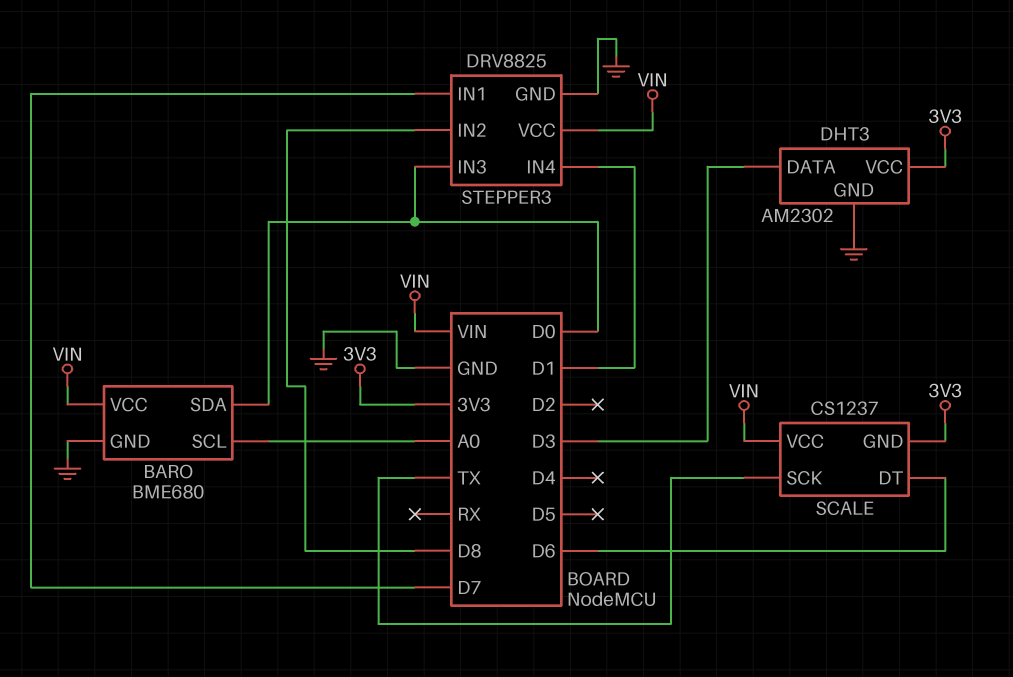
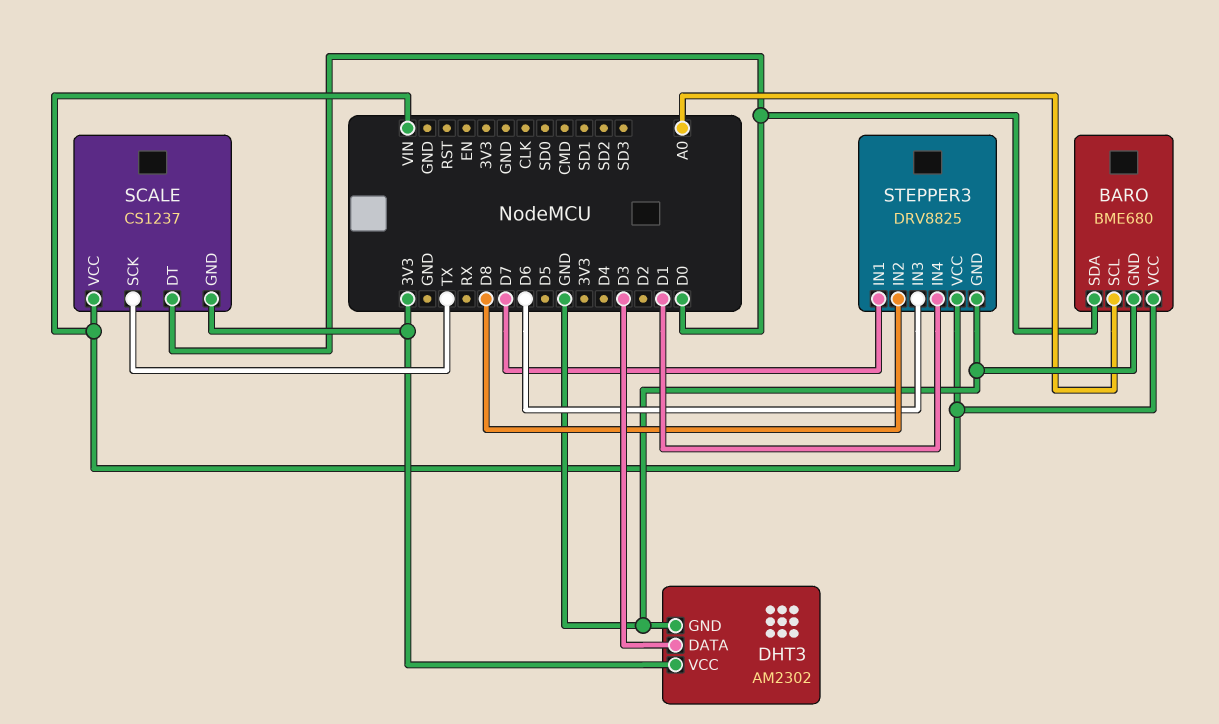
SCALE pin DT: D6 -> D0
STEPPER3 pin IN3: D0 -> D6

